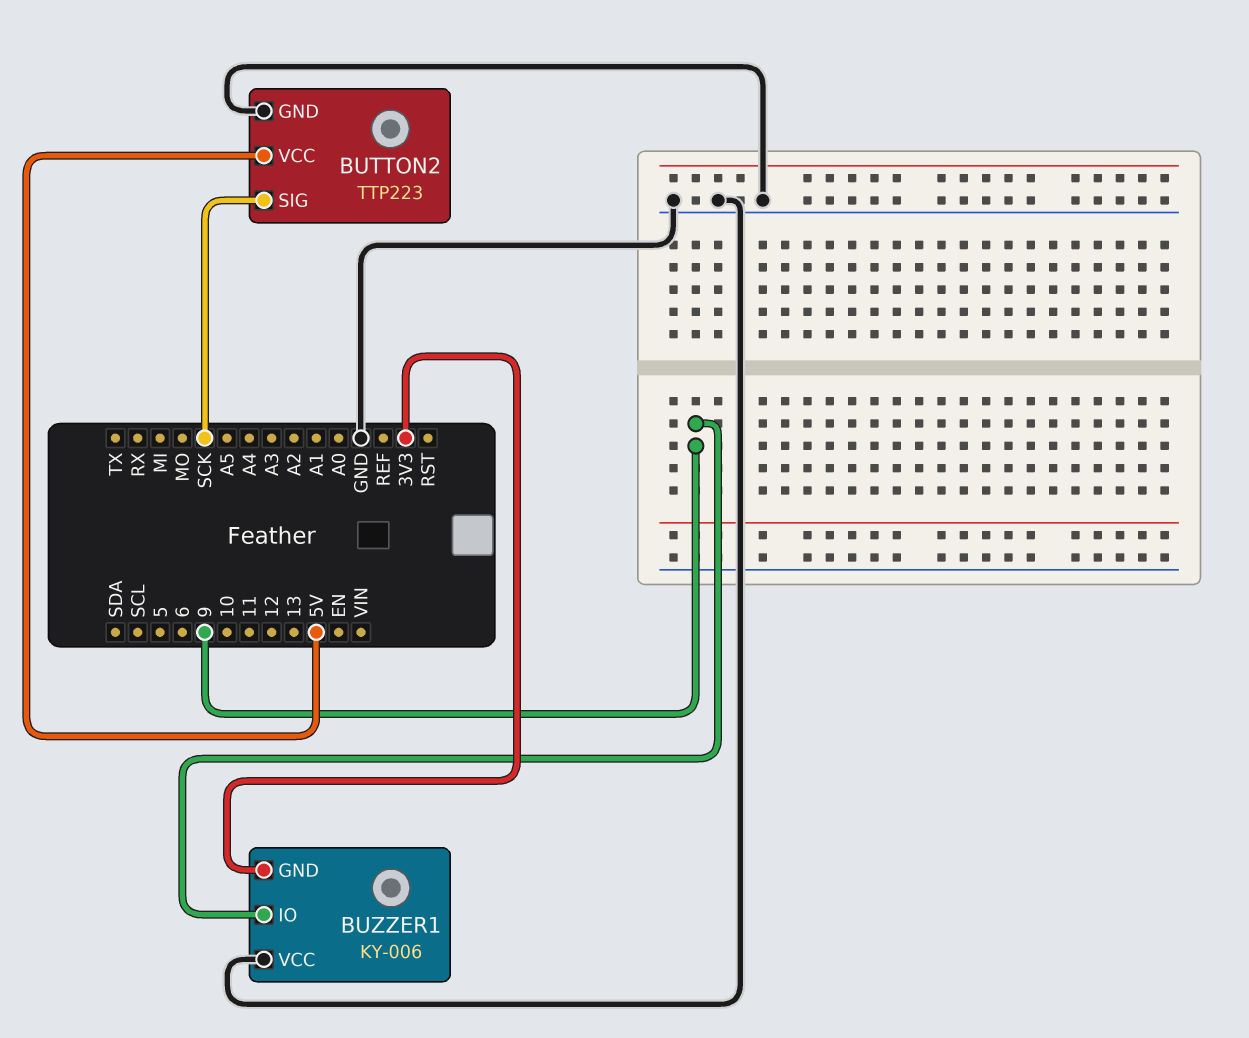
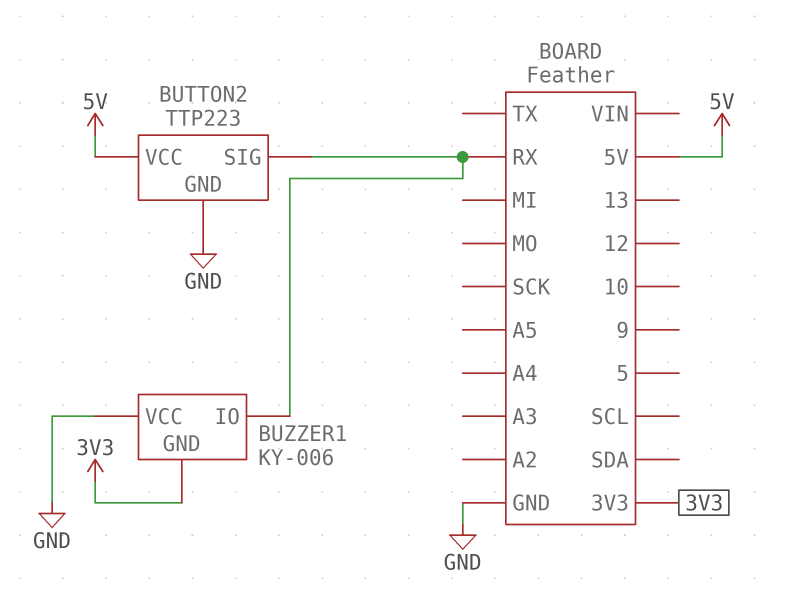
BUTTON2 pin SIG: SCK -> RX
BUZZER1 pin IO: 9 -> RX

